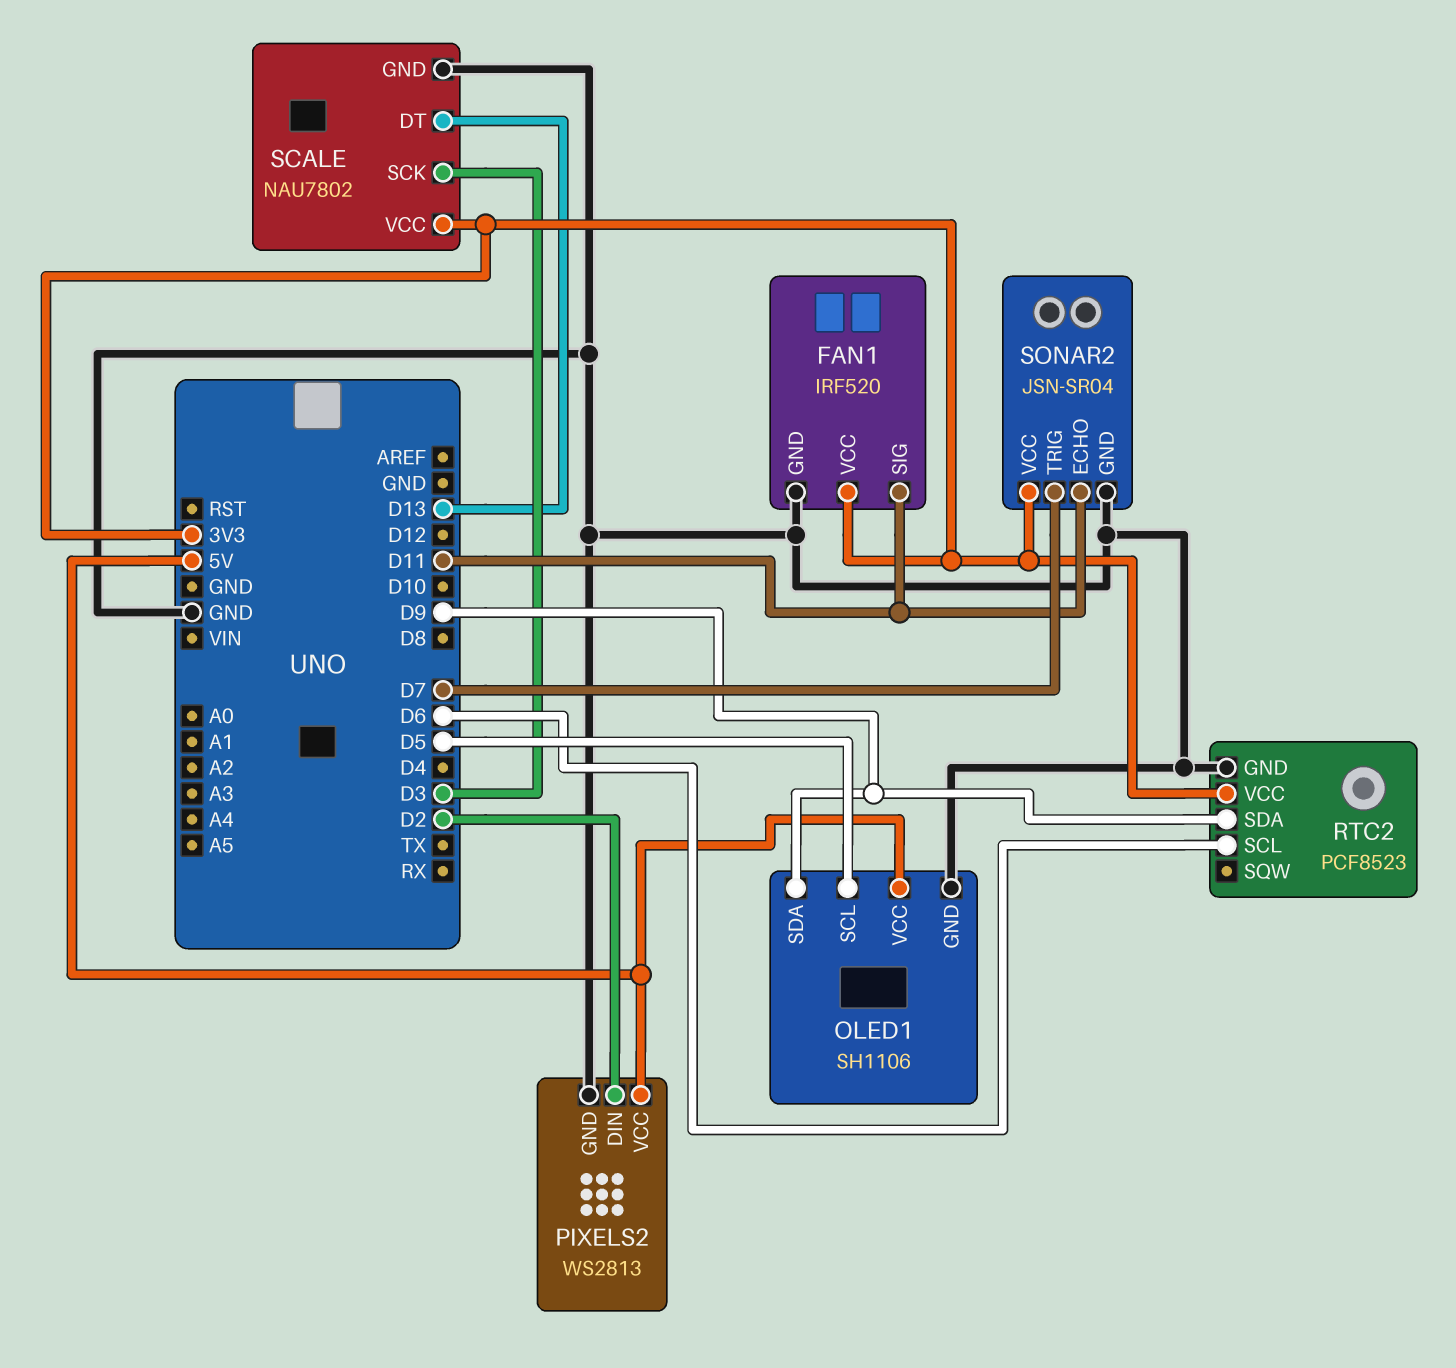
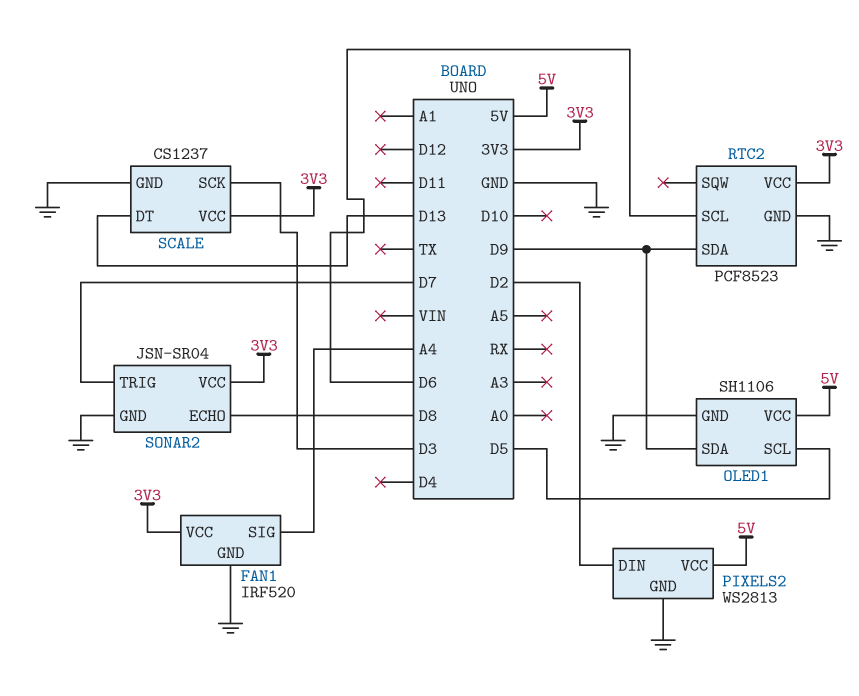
FAN1 pin SIG: D11 -> A4
SCALE: NAU7802 -> CS1237
SONAR2 pin ECHO: D11 -> D8

